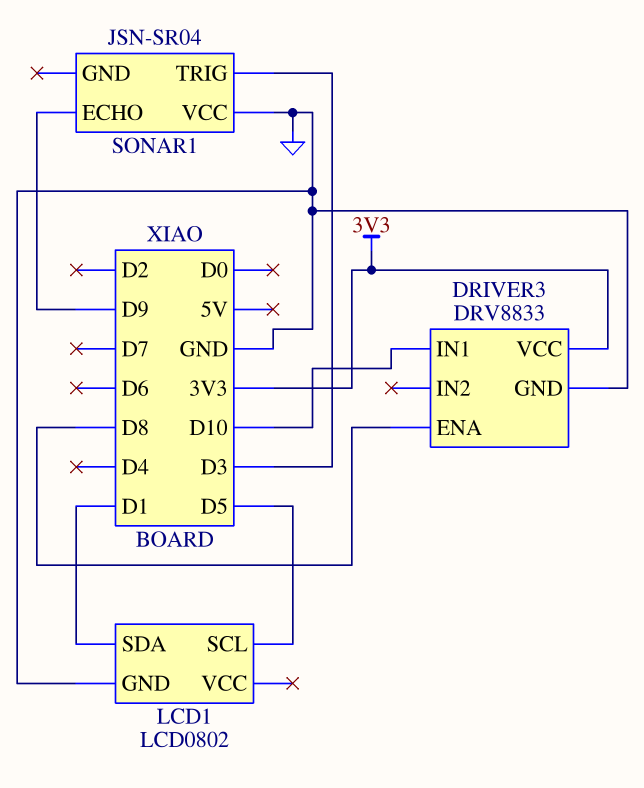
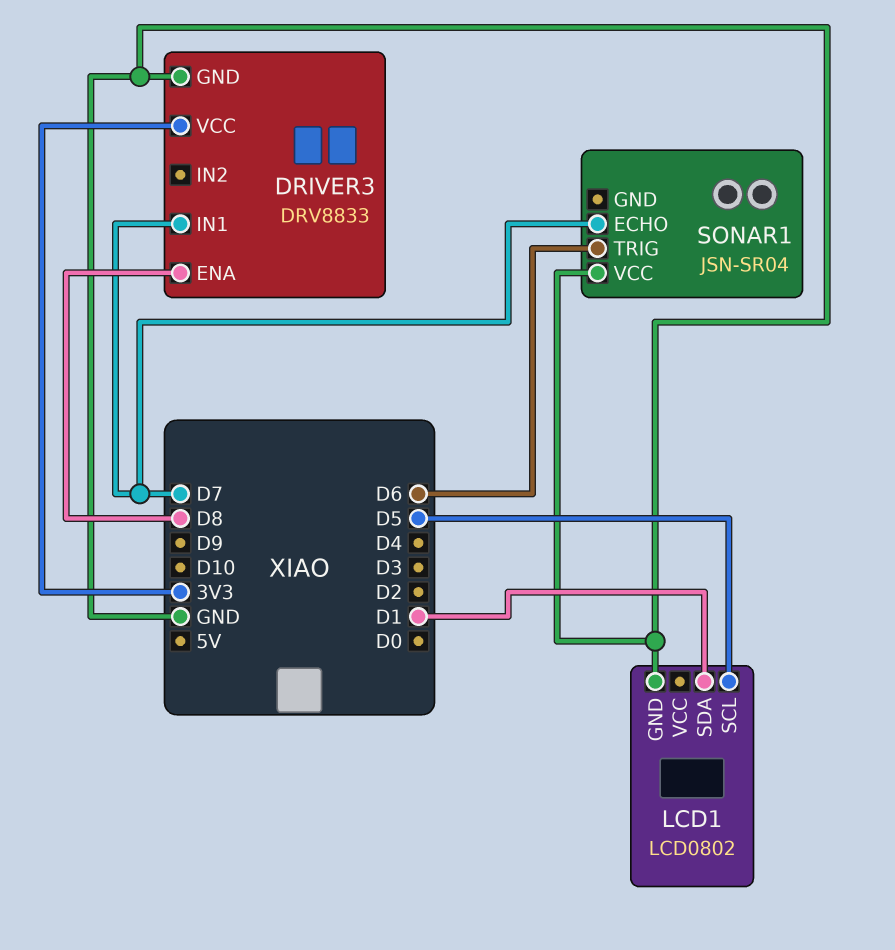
DRIVER3 pin IN1: D10 -> D7
SONAR1 pin ECHO: D9 -> D7
SONAR1 pin TRIG: D3 -> D6

